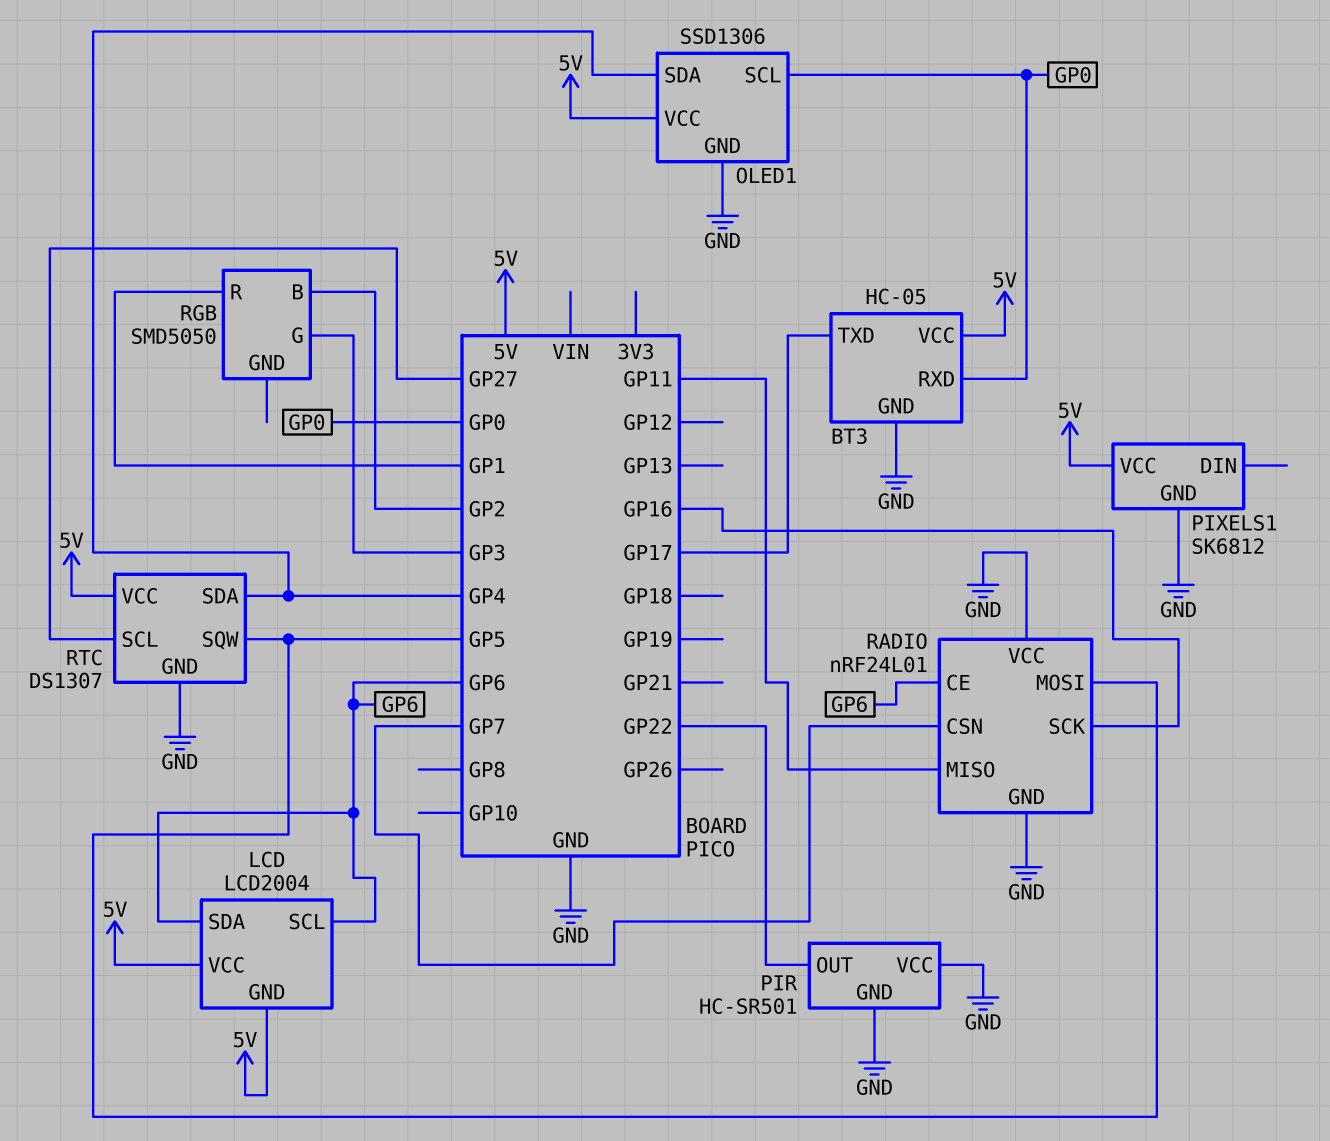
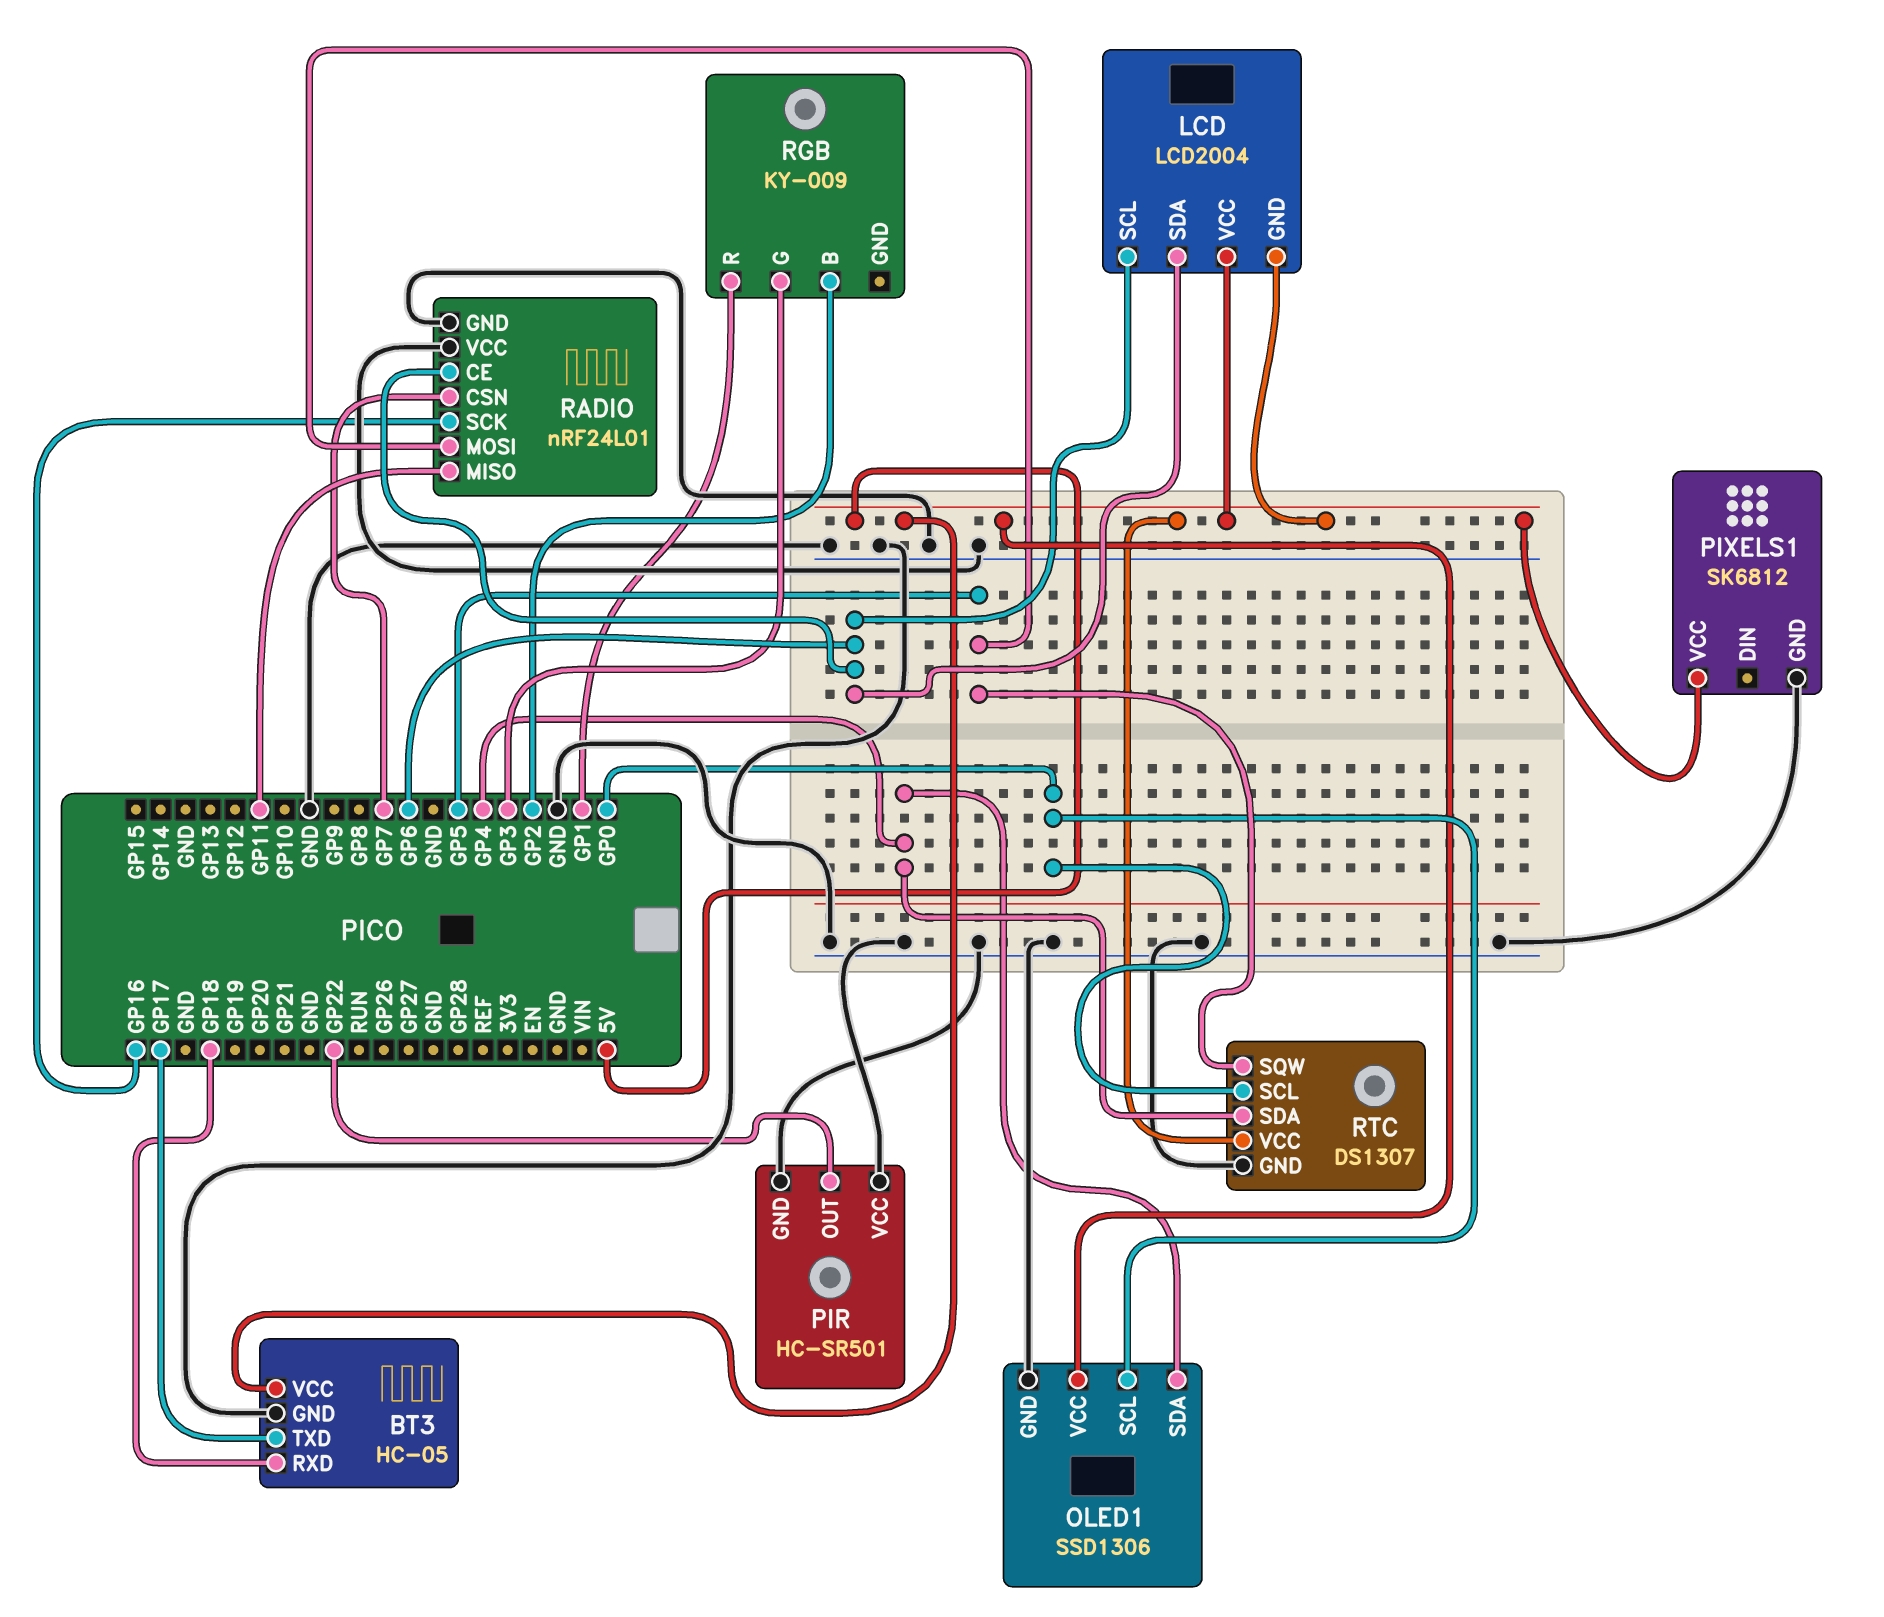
BT3 pin RXD: GP0 -> GP18
RGB: SMD5050 -> KY-009
RTC pin SCL: GP27 -> GP0

